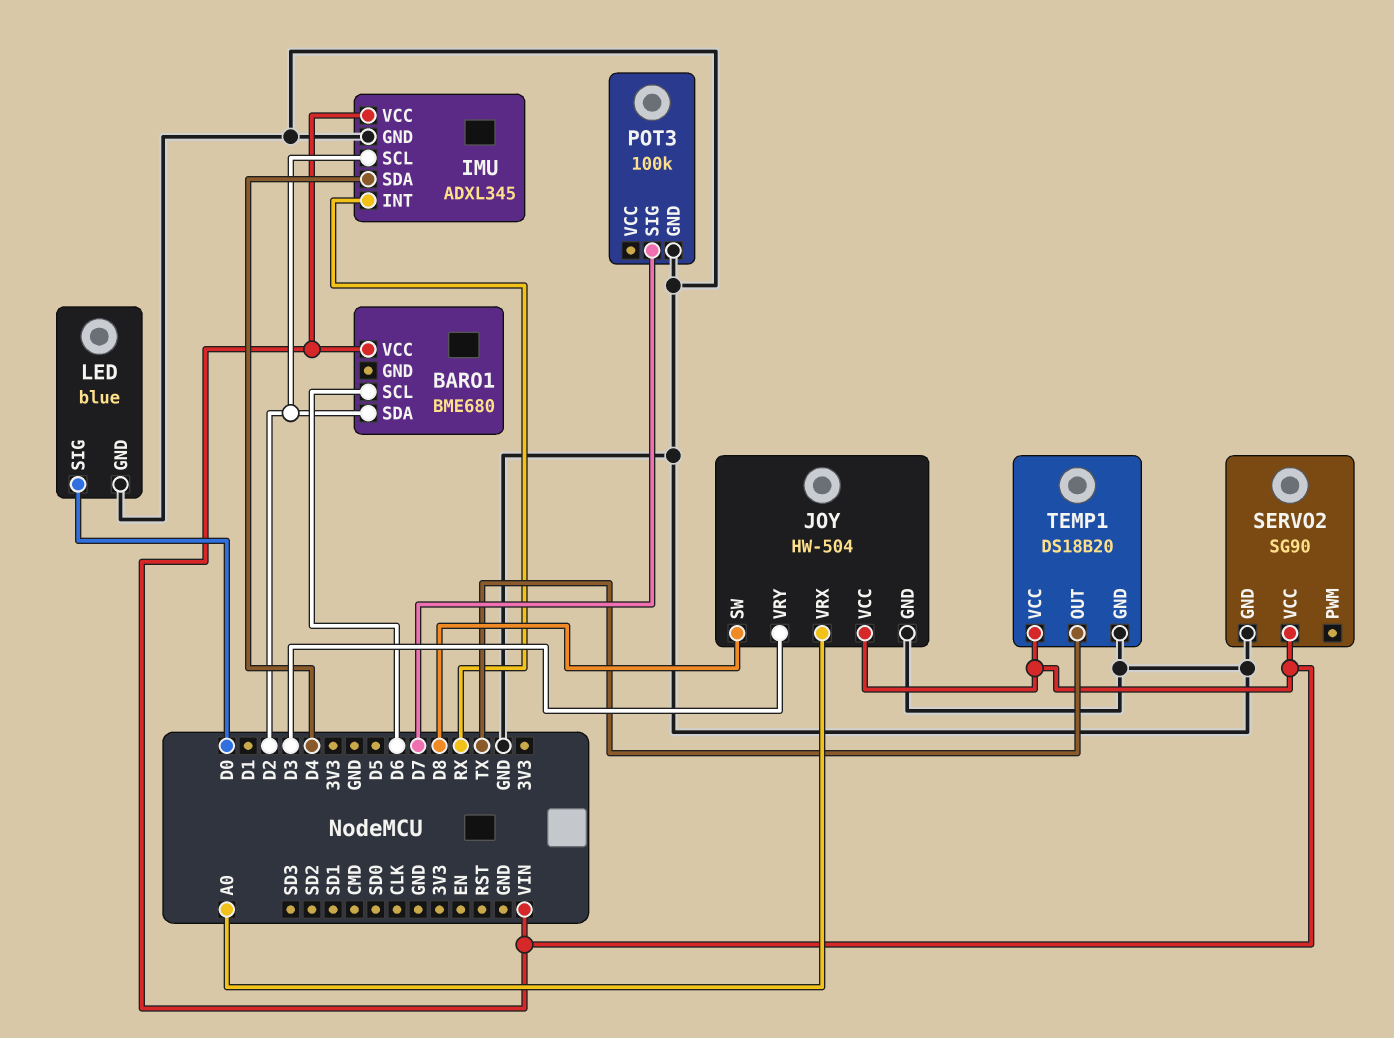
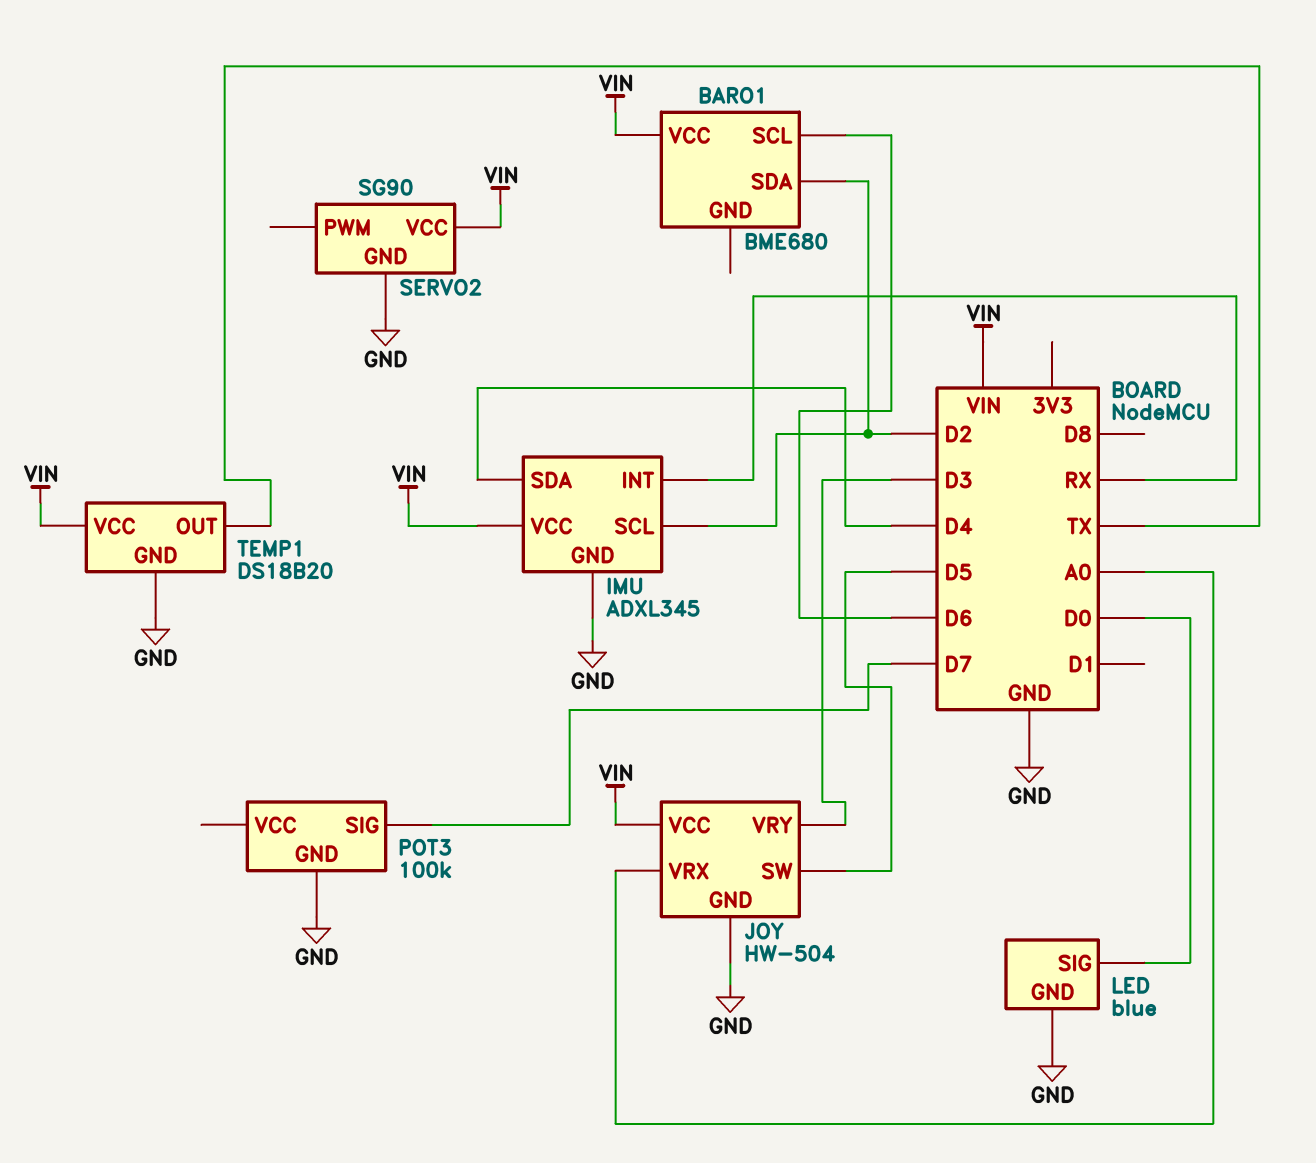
JOY pin SW: D8 -> D5

